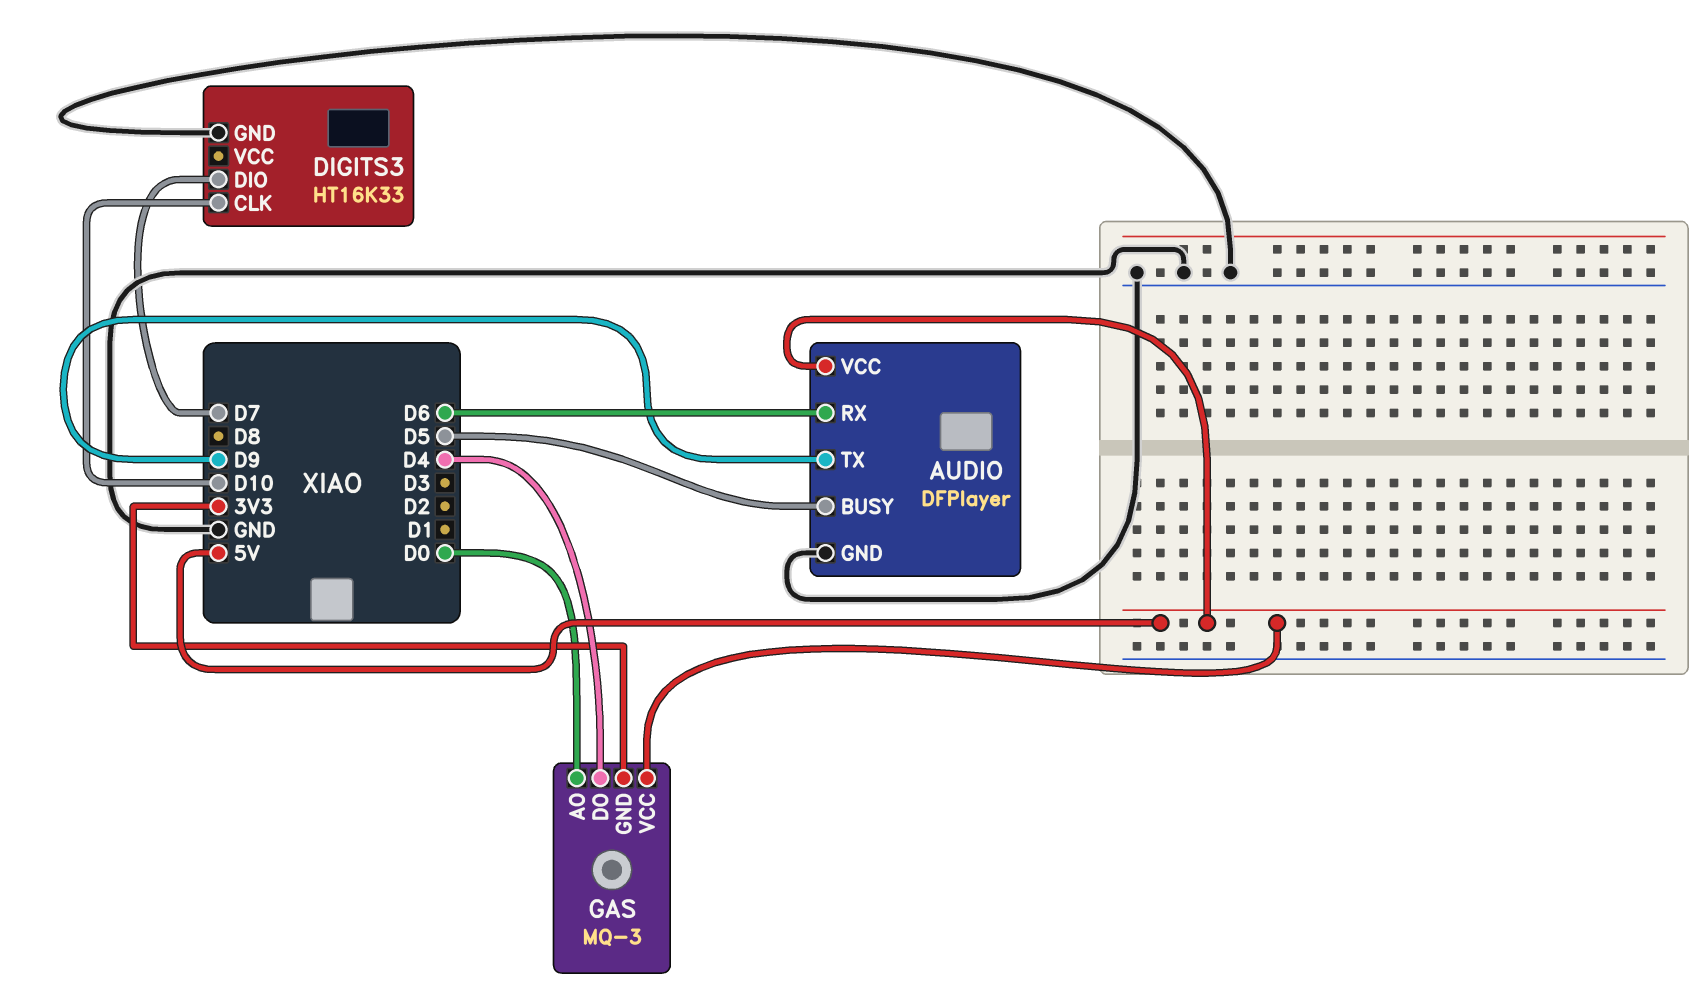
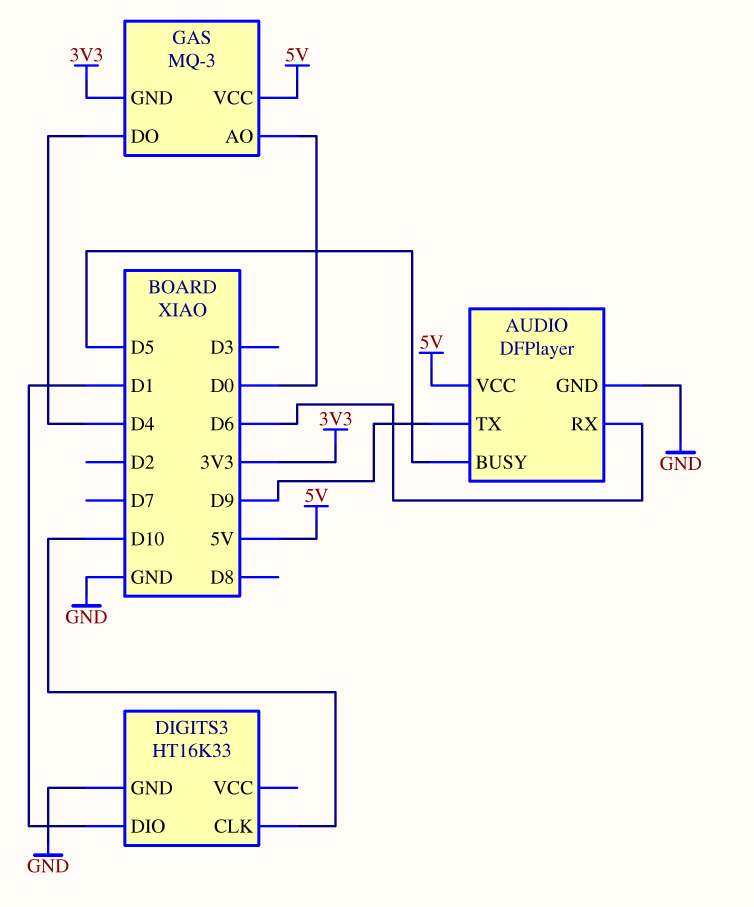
DIGITS3 pin DIO: D7 -> D1

